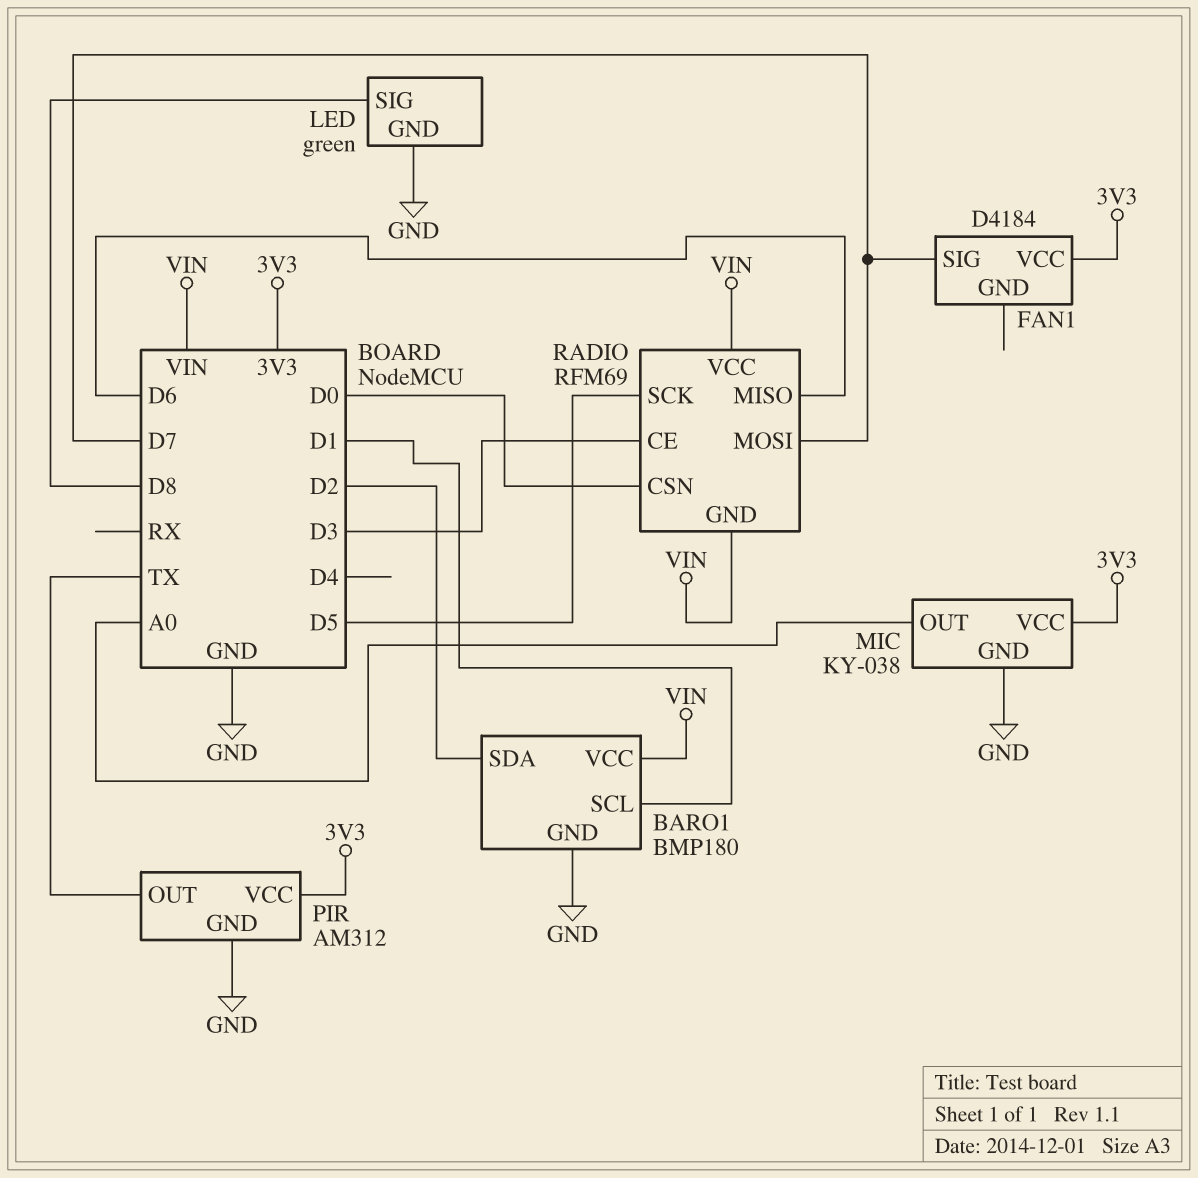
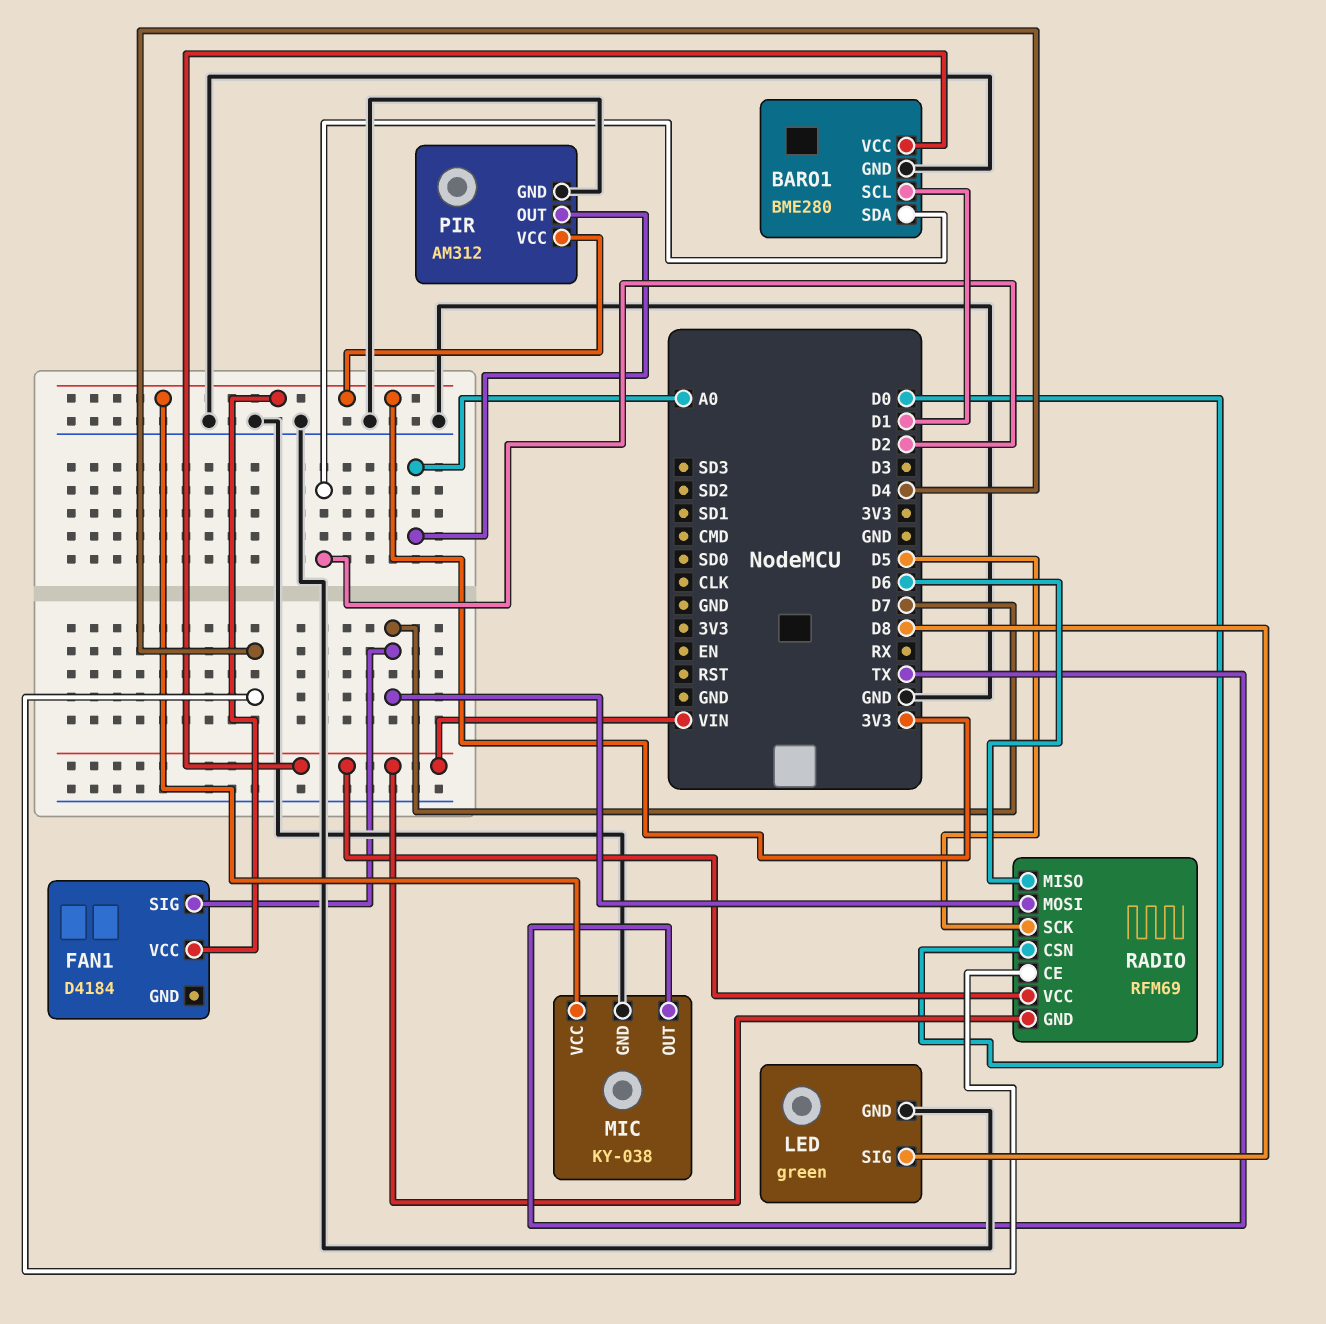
BARO1: BMP180 -> BME280
MIC pin OUT: A0 -> TX
PIR pin OUT: TX -> A0
RADIO pin CE: D3 -> D4

